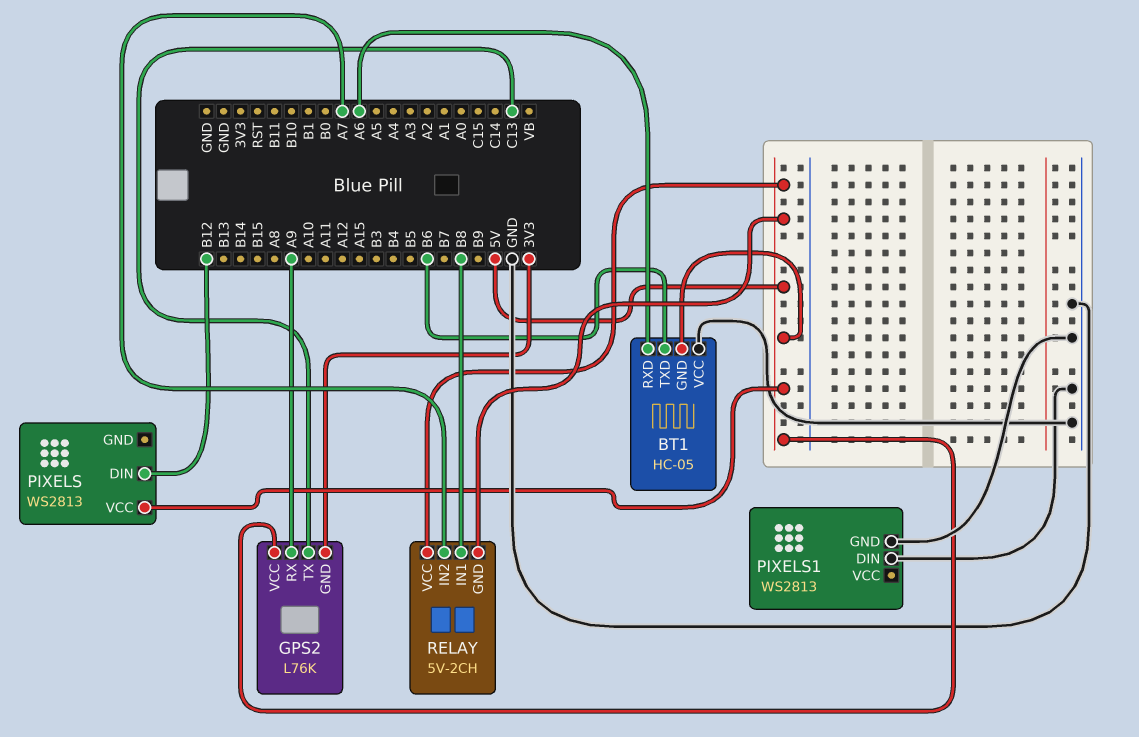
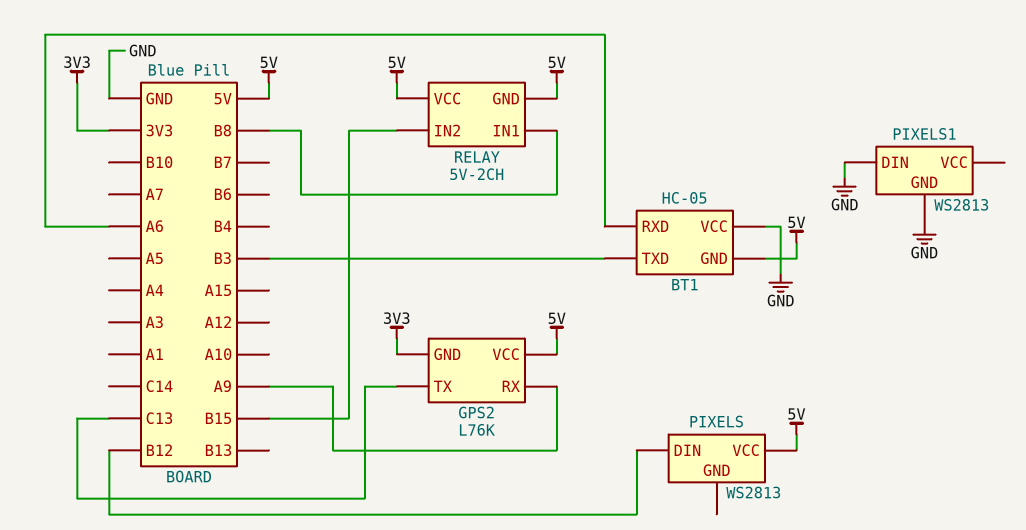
BT1 pin TXD: B6 -> B3
RELAY pin IN2: A7 -> B15

